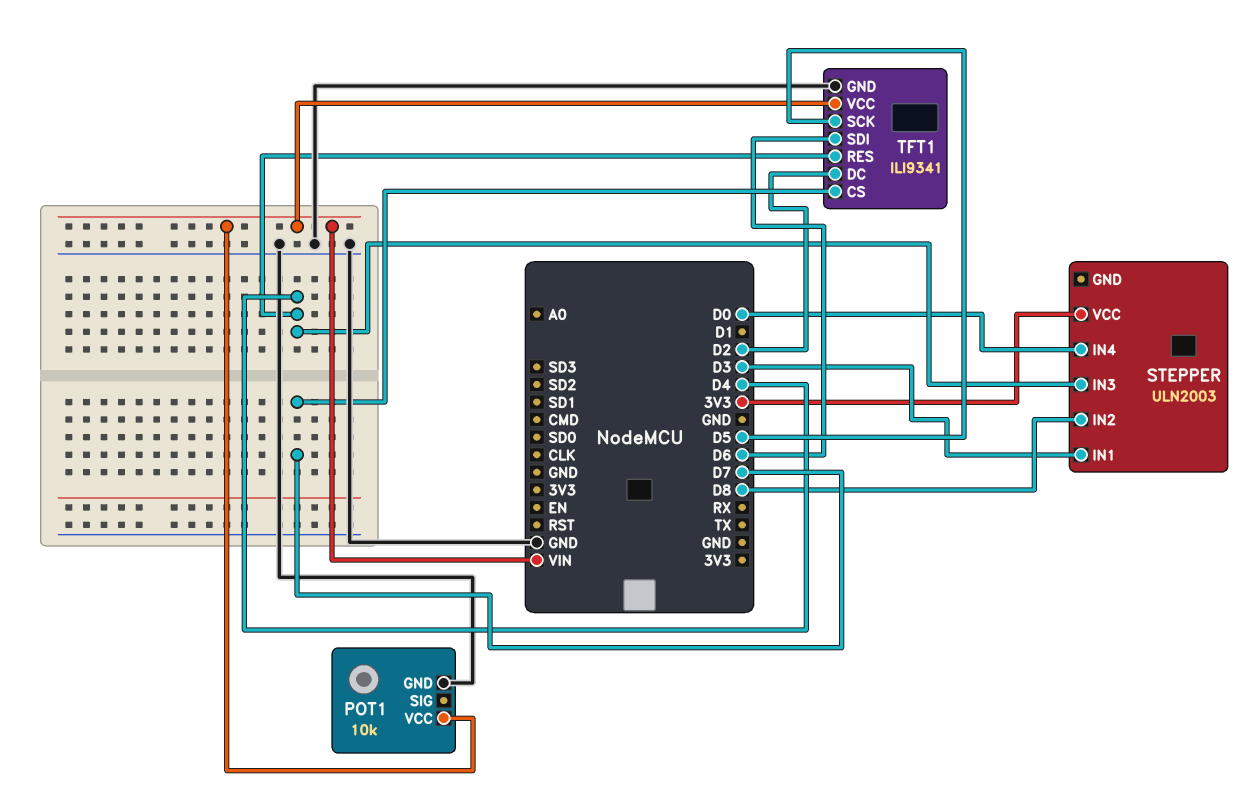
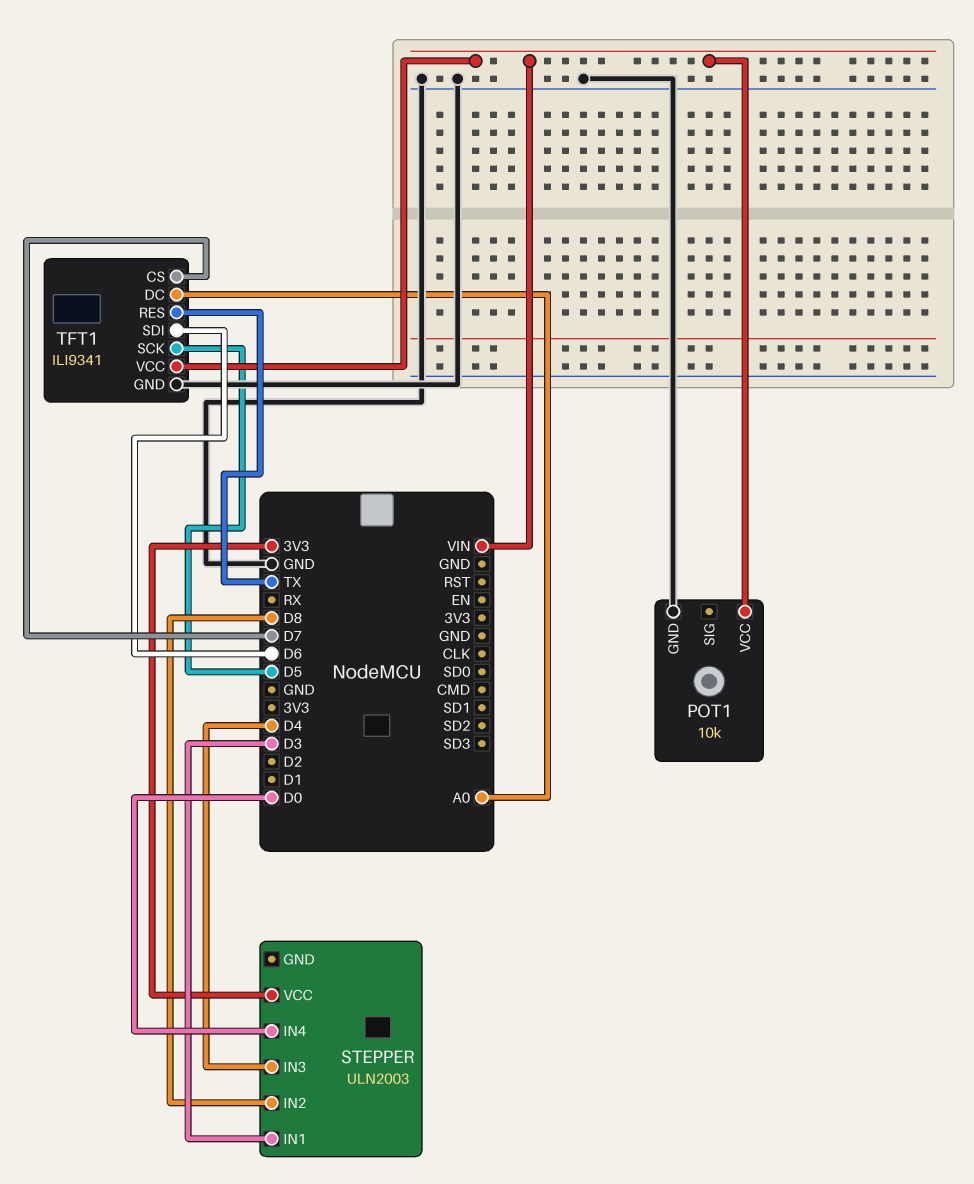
TFT1 pin DC: D2 -> A0
TFT1 pin RES: D4 -> TX

